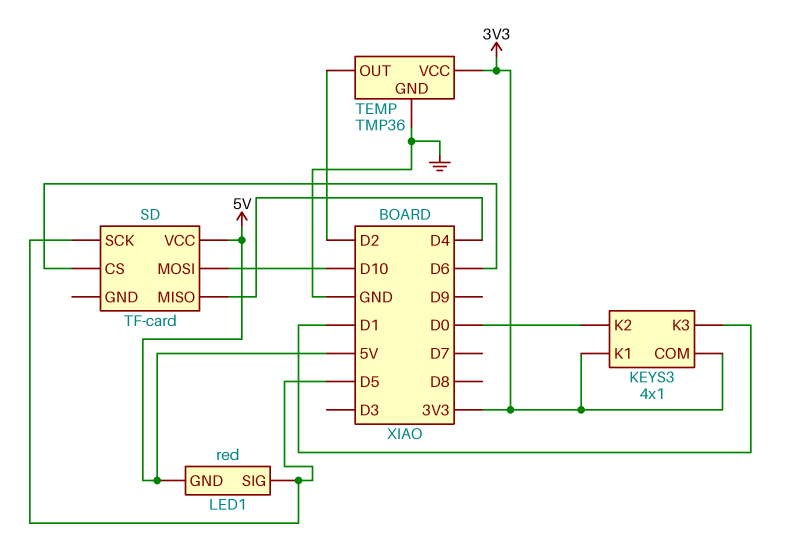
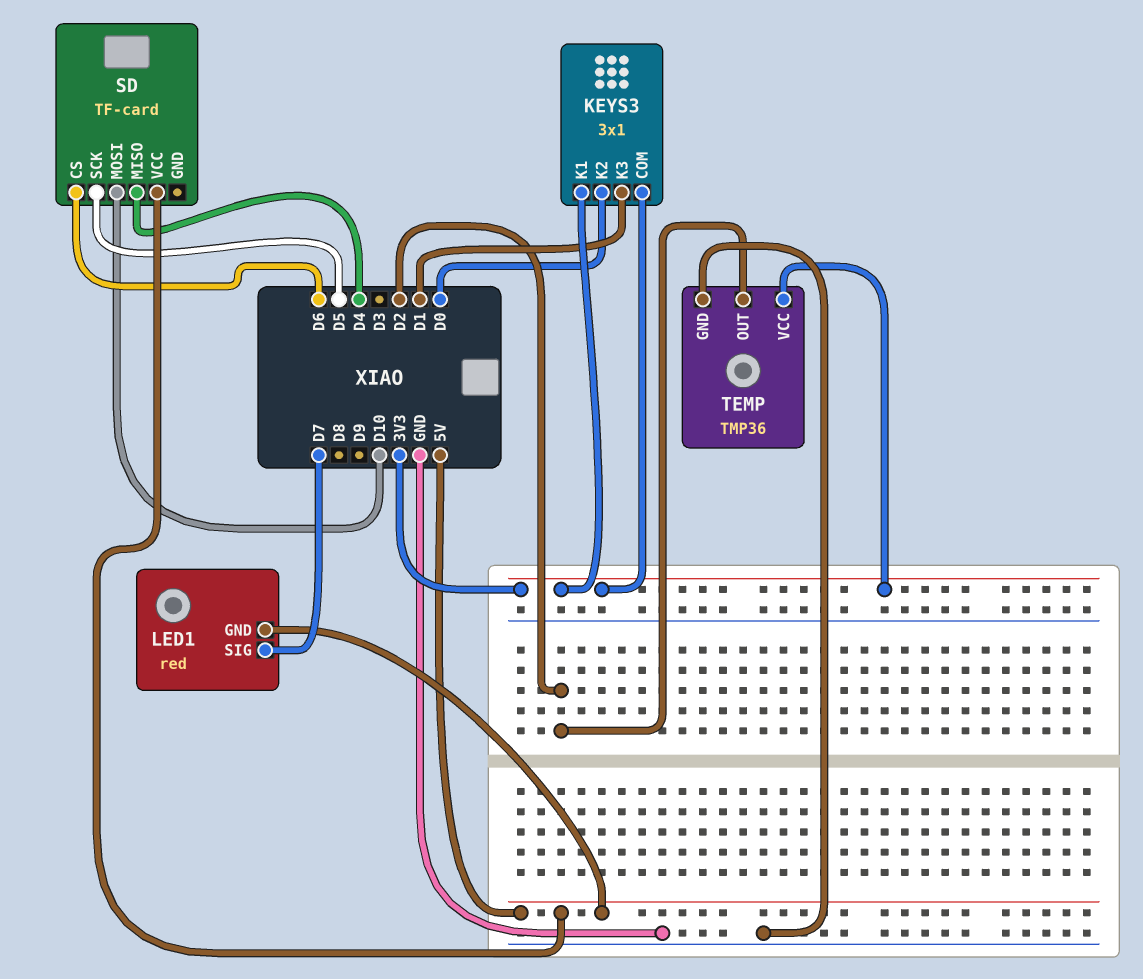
KEYS3: 4x1 -> 3x1
LED1 pin SIG: D5 -> D7

